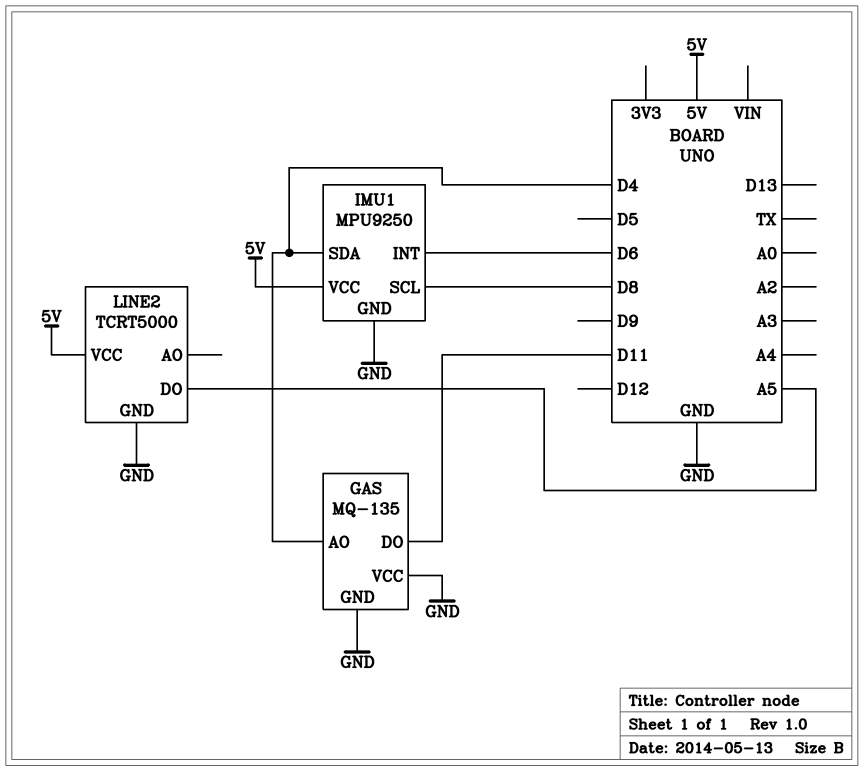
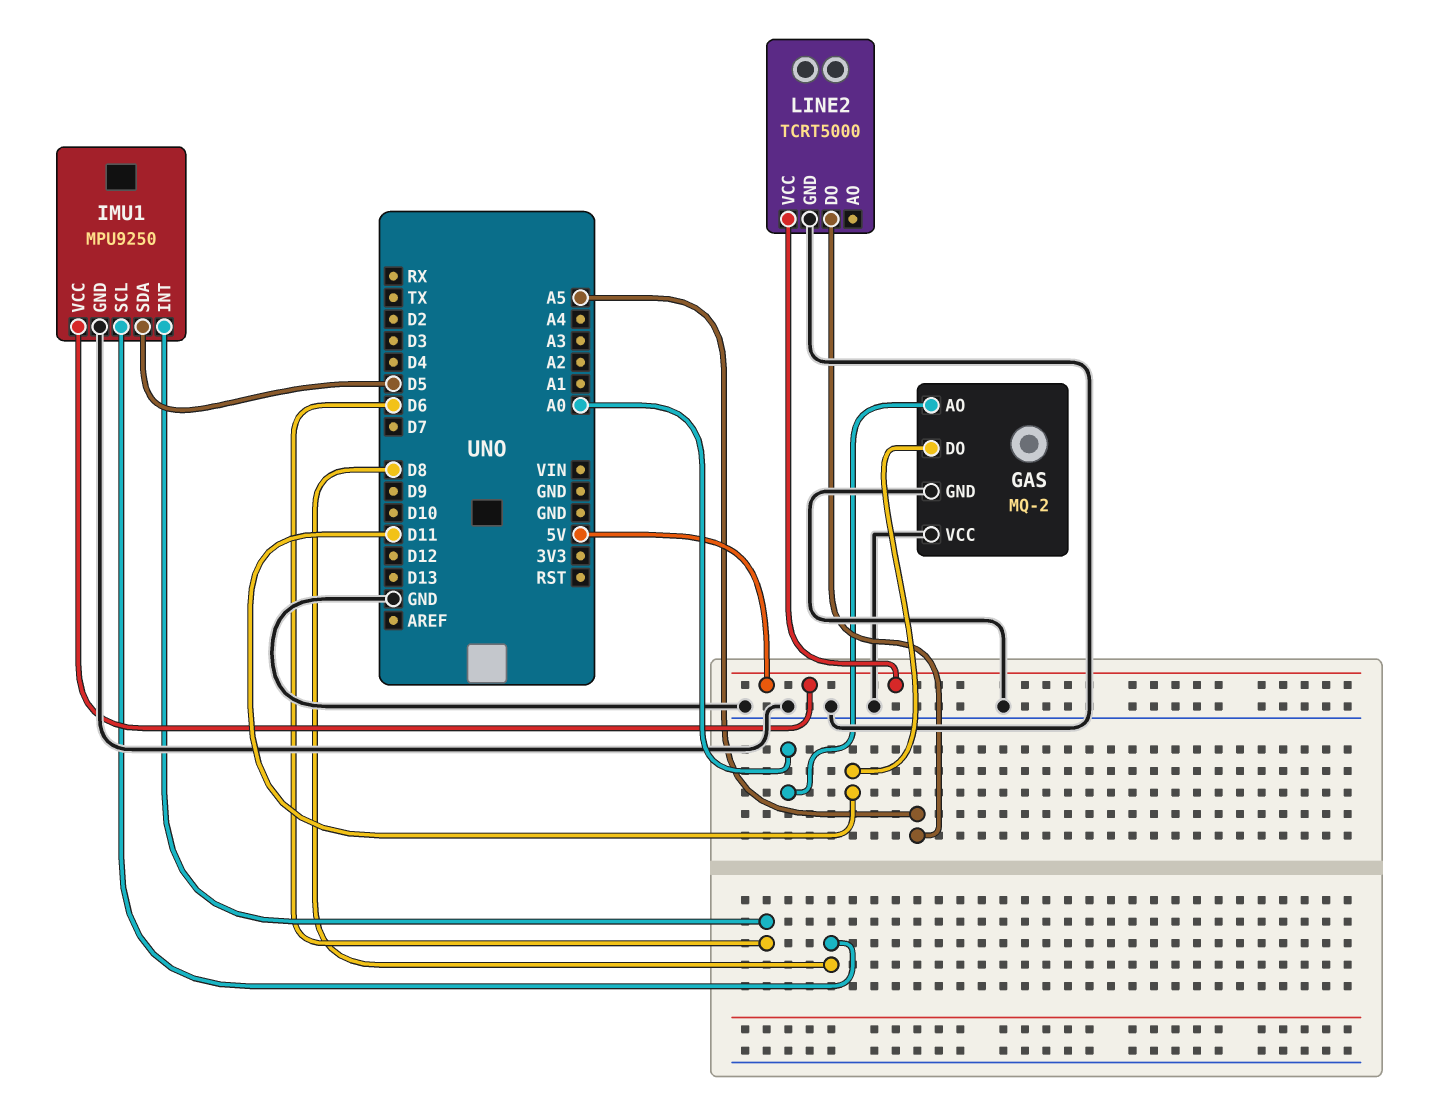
GAS: MQ-135 -> MQ-2
GAS pin AO: D4 -> A0
IMU1 pin SDA: D4 -> D5

